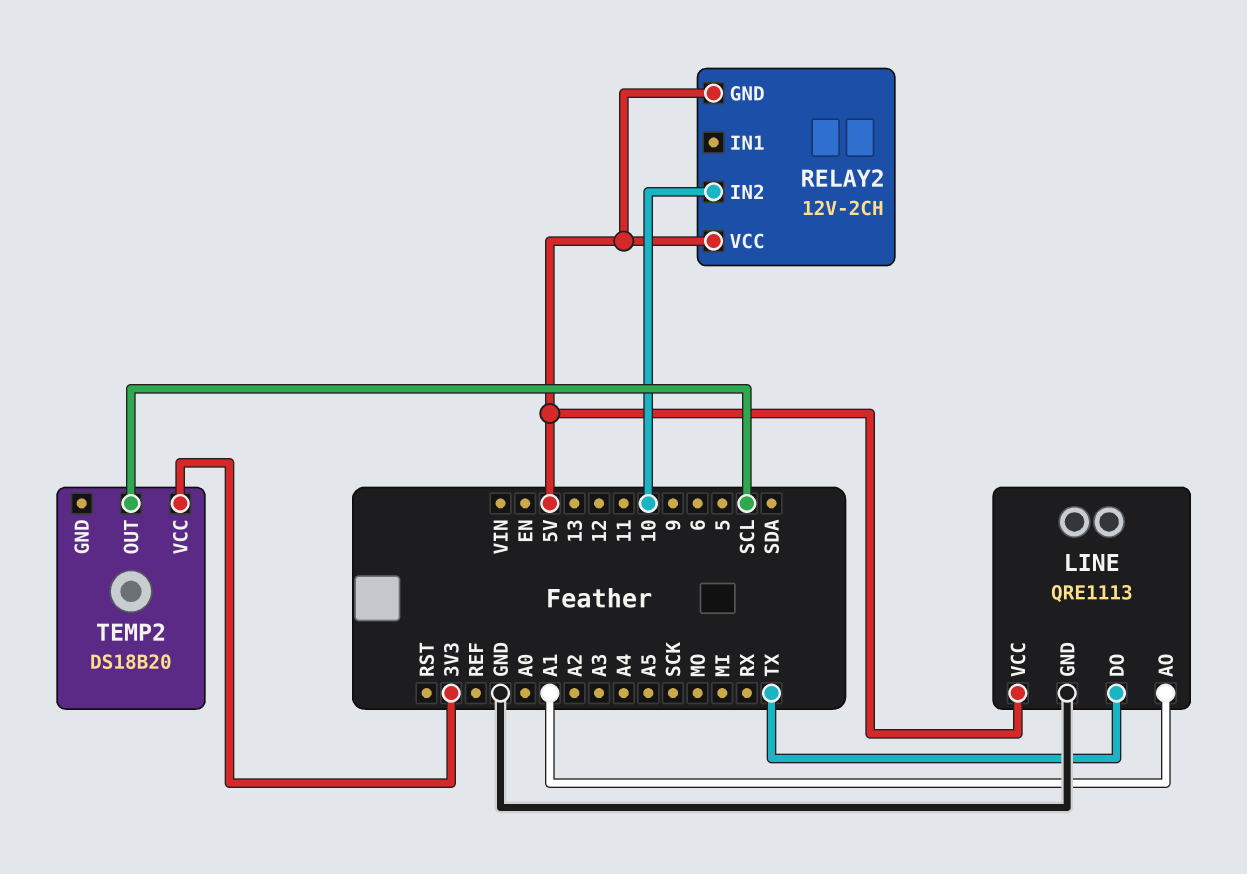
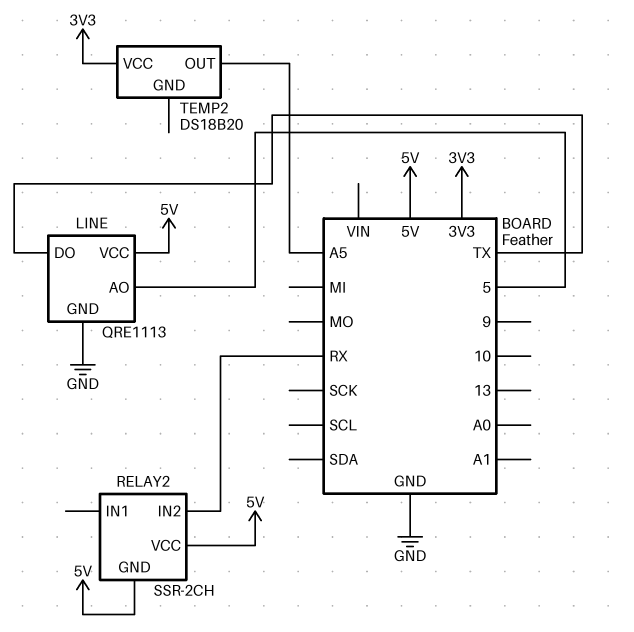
LINE pin AO: A1 -> 5
RELAY2: 12V-2CH -> SSR-2CH
RELAY2 pin IN2: 10 -> RX
TEMP2 pin OUT: SCL -> A5

